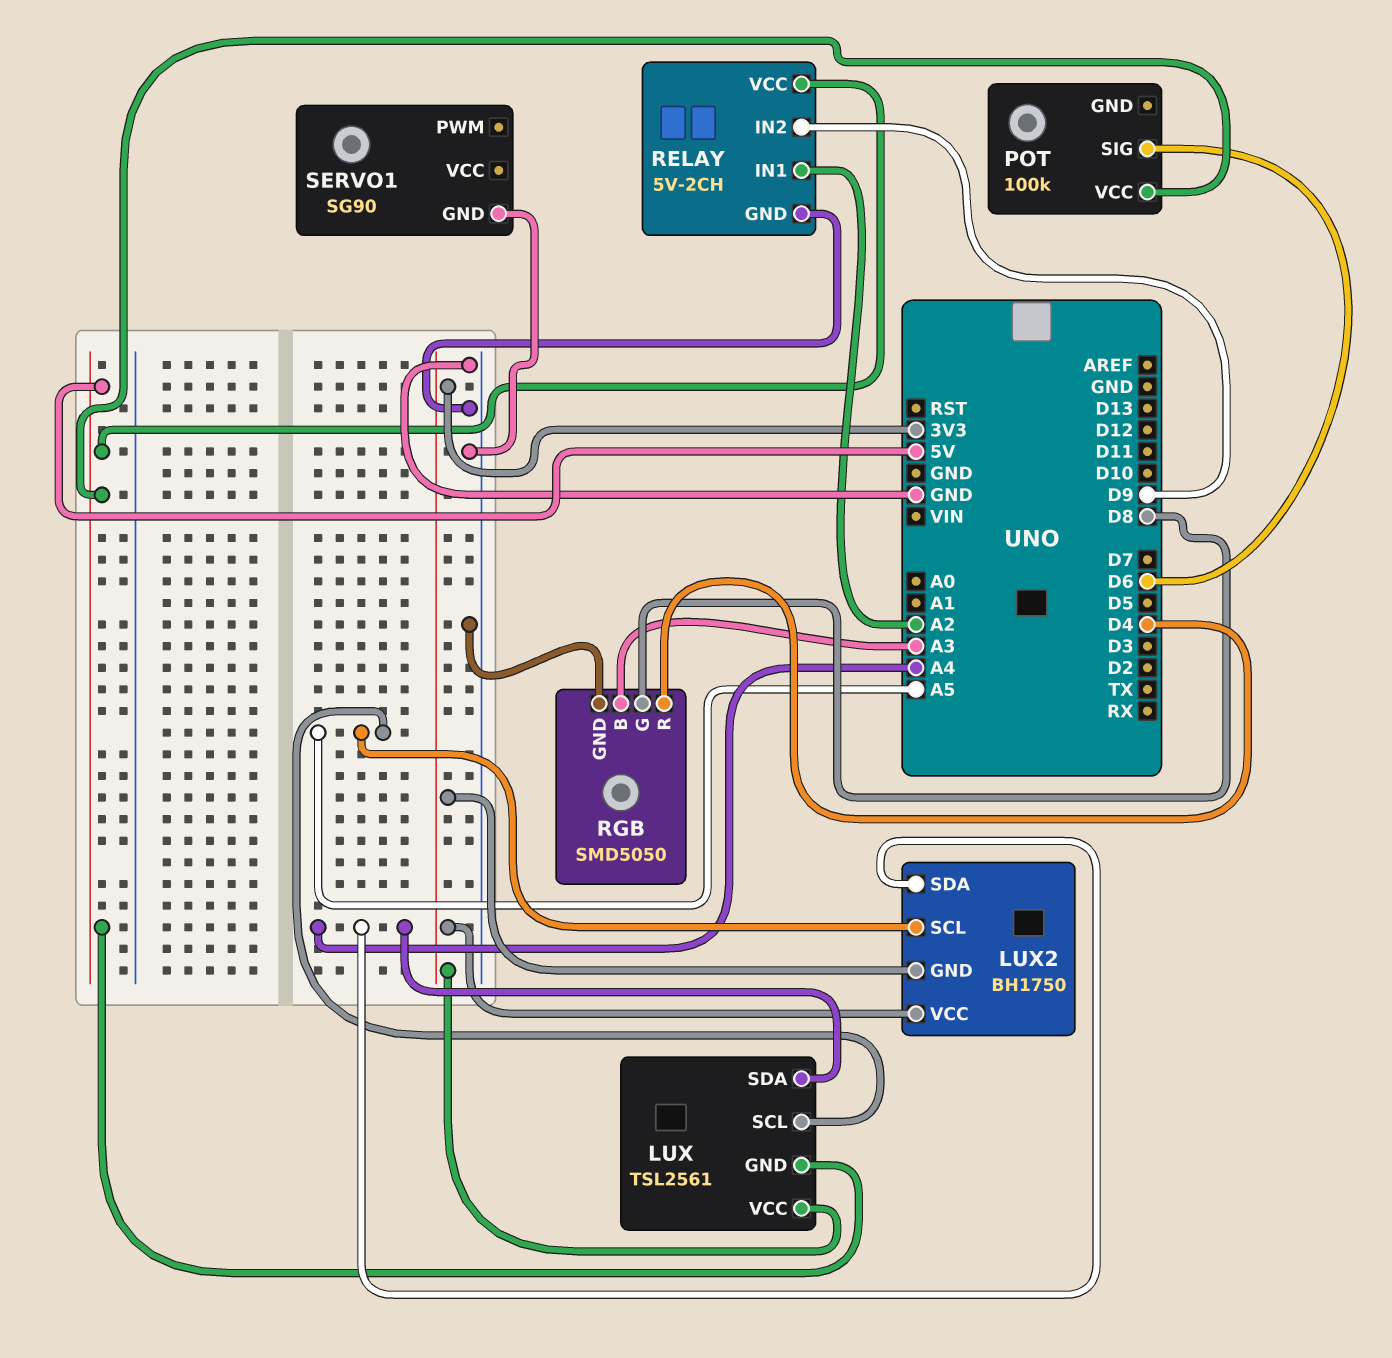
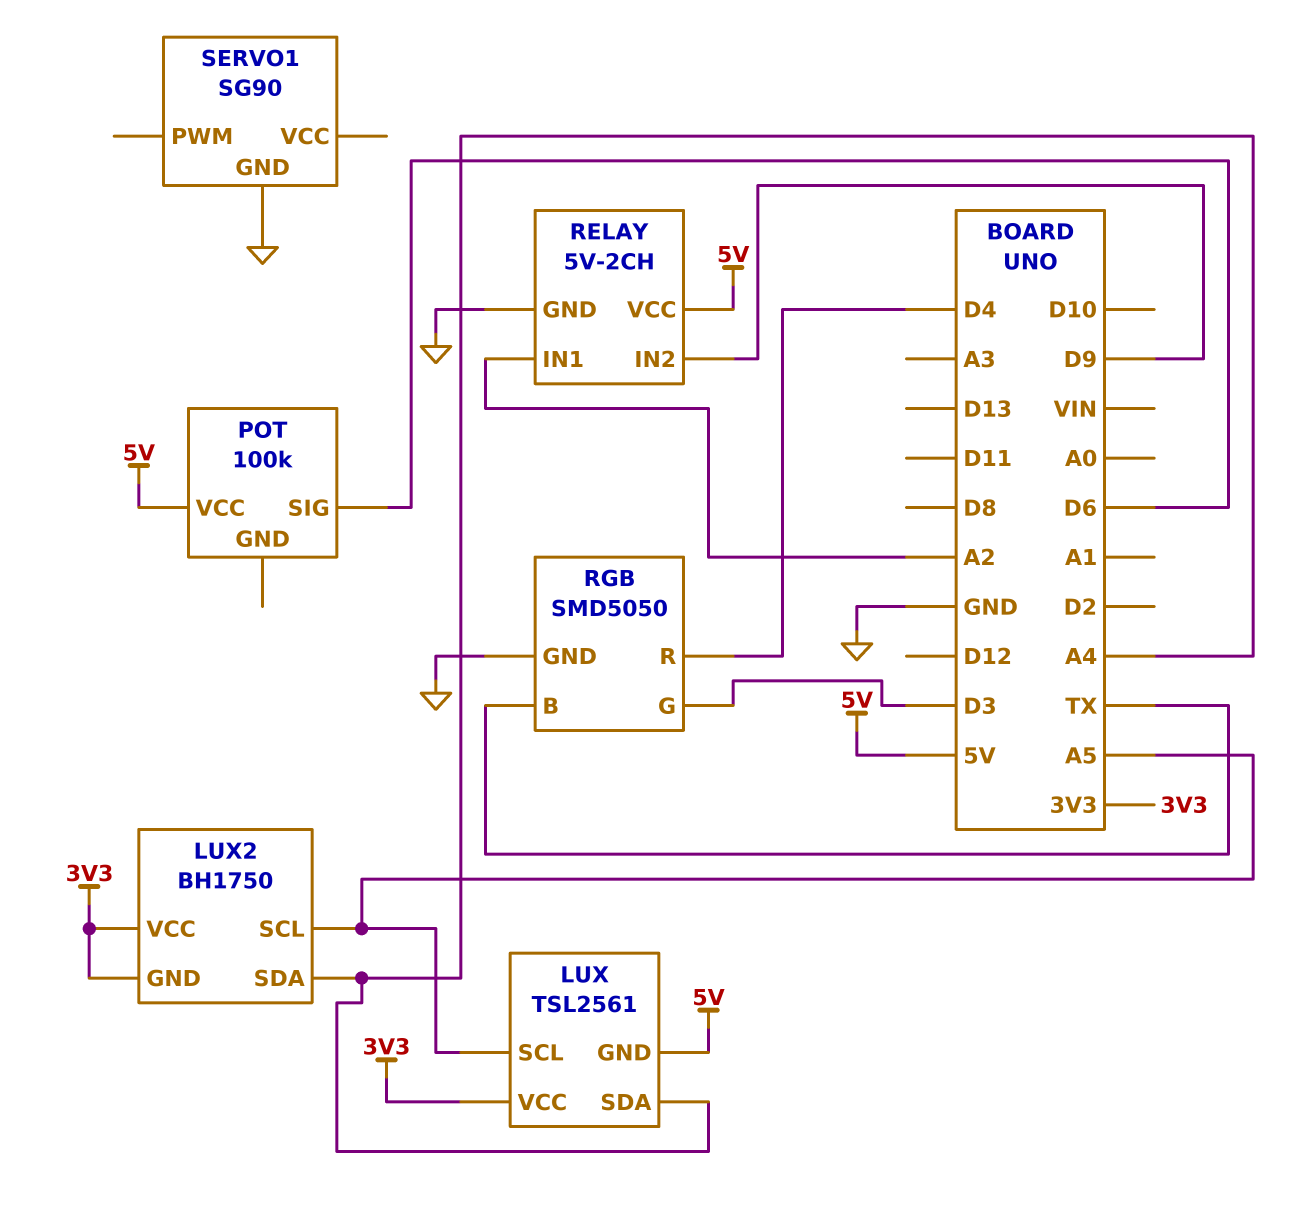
RGB pin B: A3 -> TX
RGB pin G: D8 -> D3

